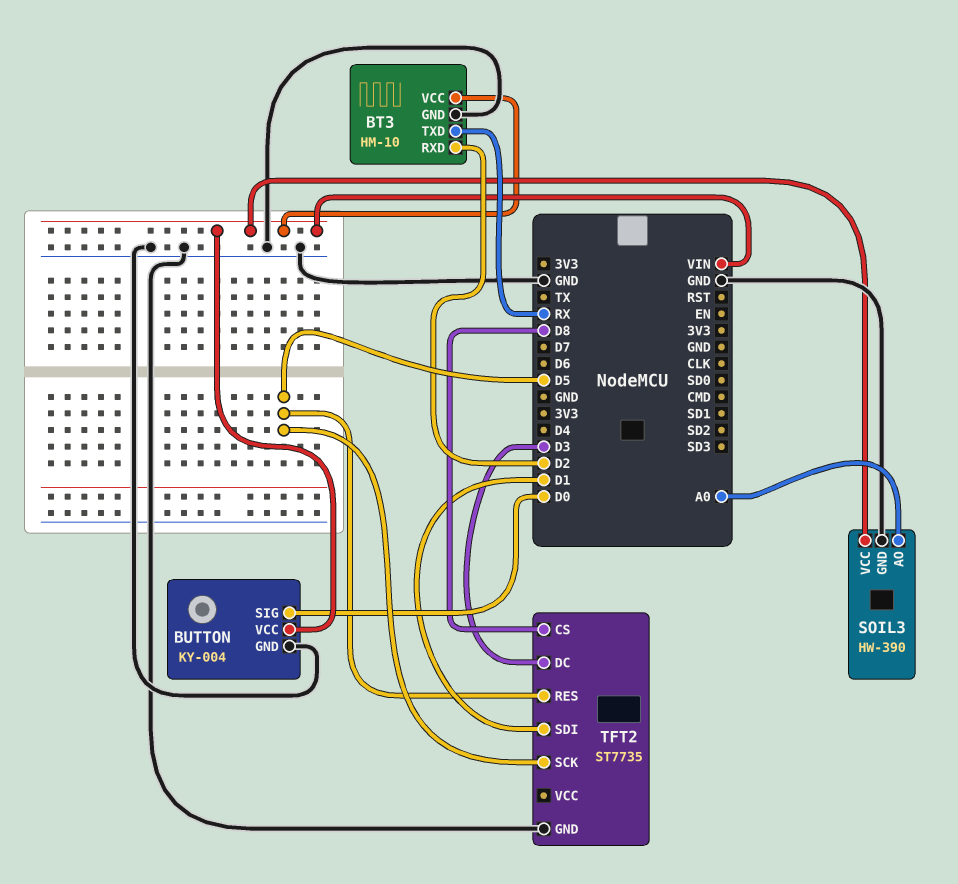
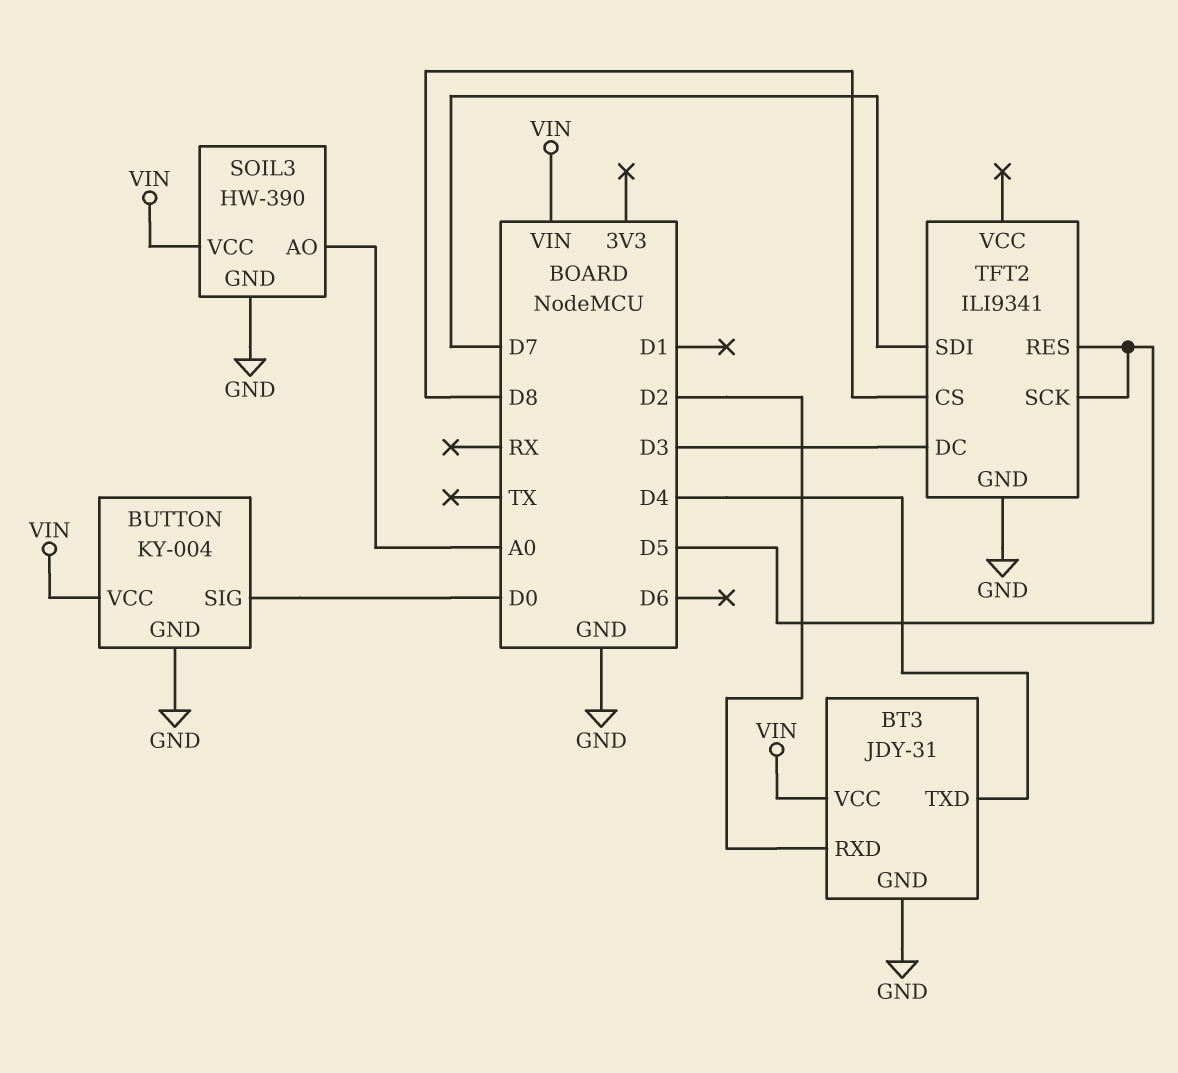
BT3: HM-10 -> JDY-31
BT3 pin TXD: RX -> D4
TFT2: ST7735 -> ILI9341
TFT2 pin SDI: D1 -> D7

